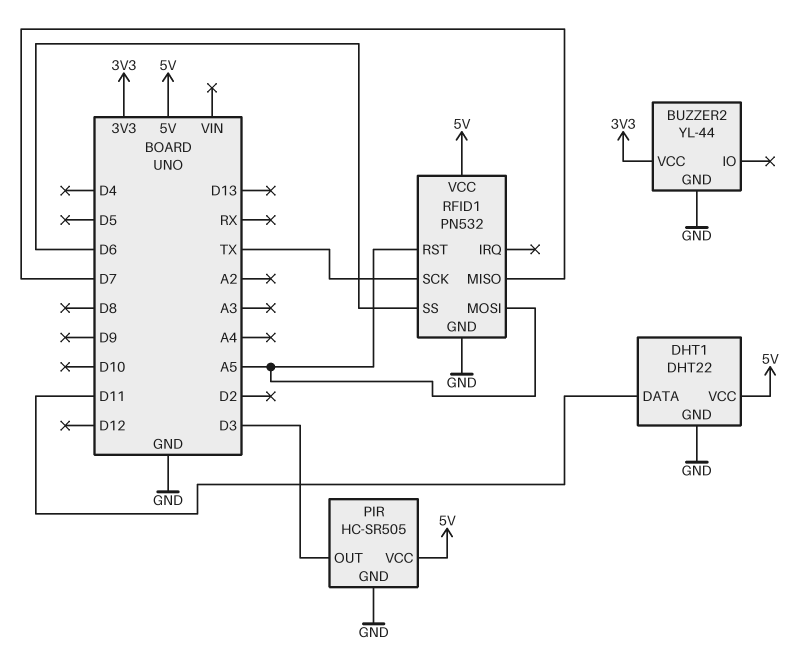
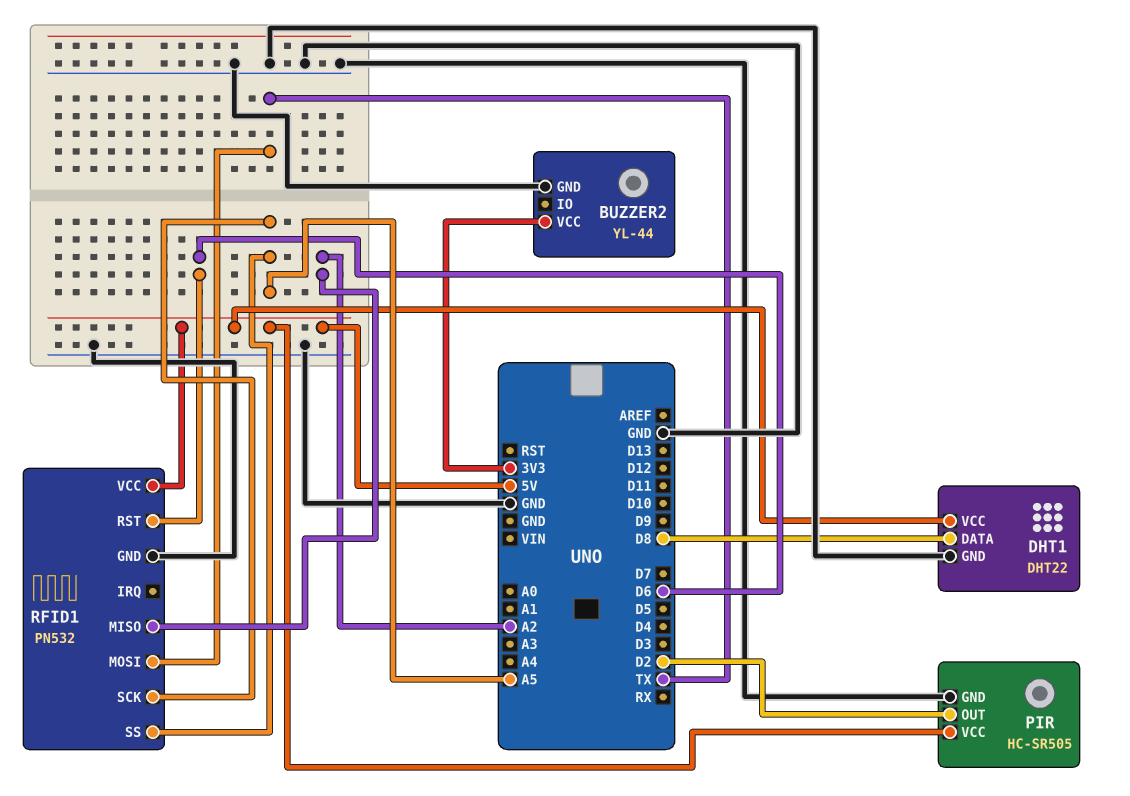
DHT1 pin DATA: D11 -> D8
PIR pin OUT: D3 -> D2
RFID1 pin MISO: D7 -> A2
RFID1 pin MOSI: A5 -> TX
RFID1 pin RST: A5 -> D6
RFID1 pin SCK: TX -> A5
RFID1 pin SS: D6 -> A5

